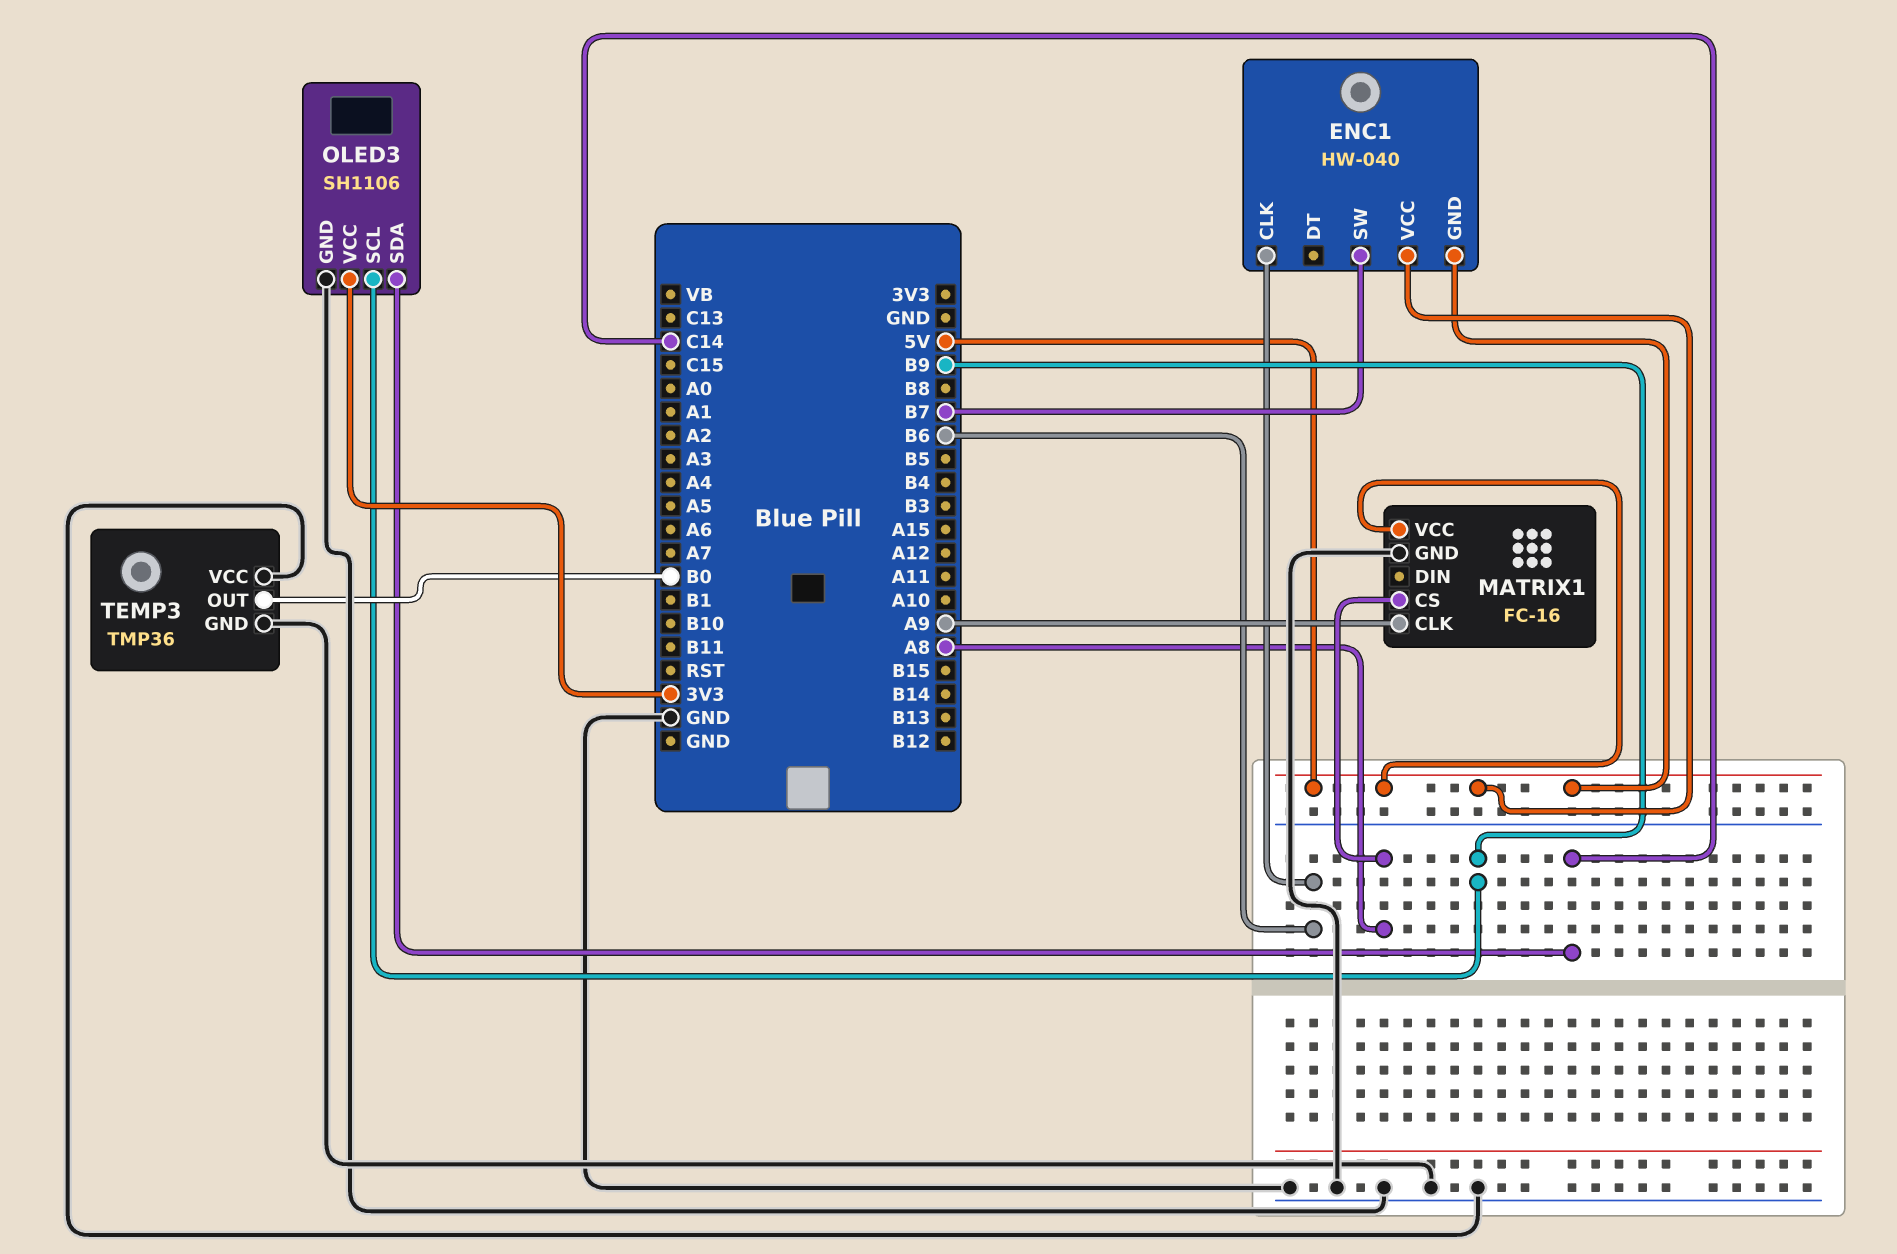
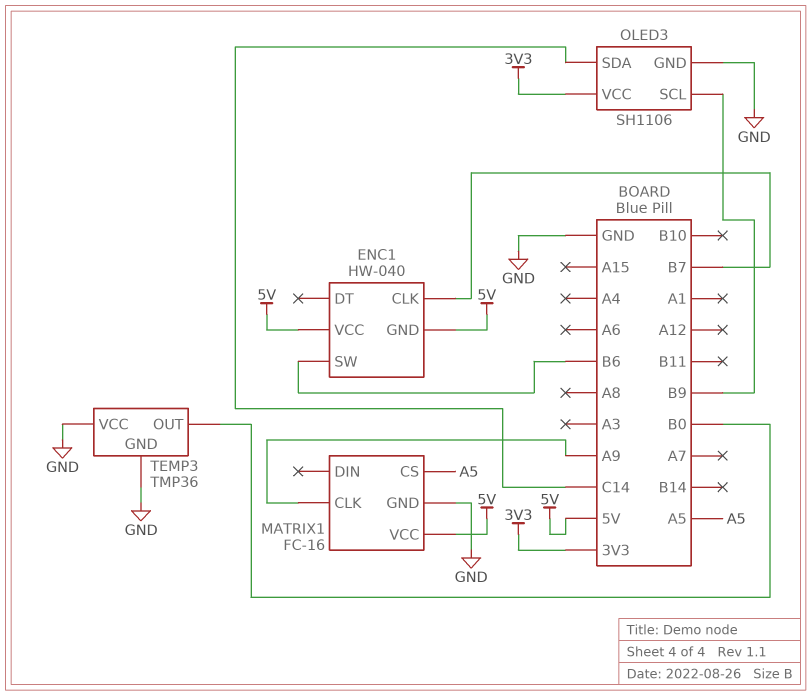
ENC1 pin CLK: B6 -> B7
ENC1 pin SW: B7 -> B6
MATRIX1 pin CS: A8 -> A5

